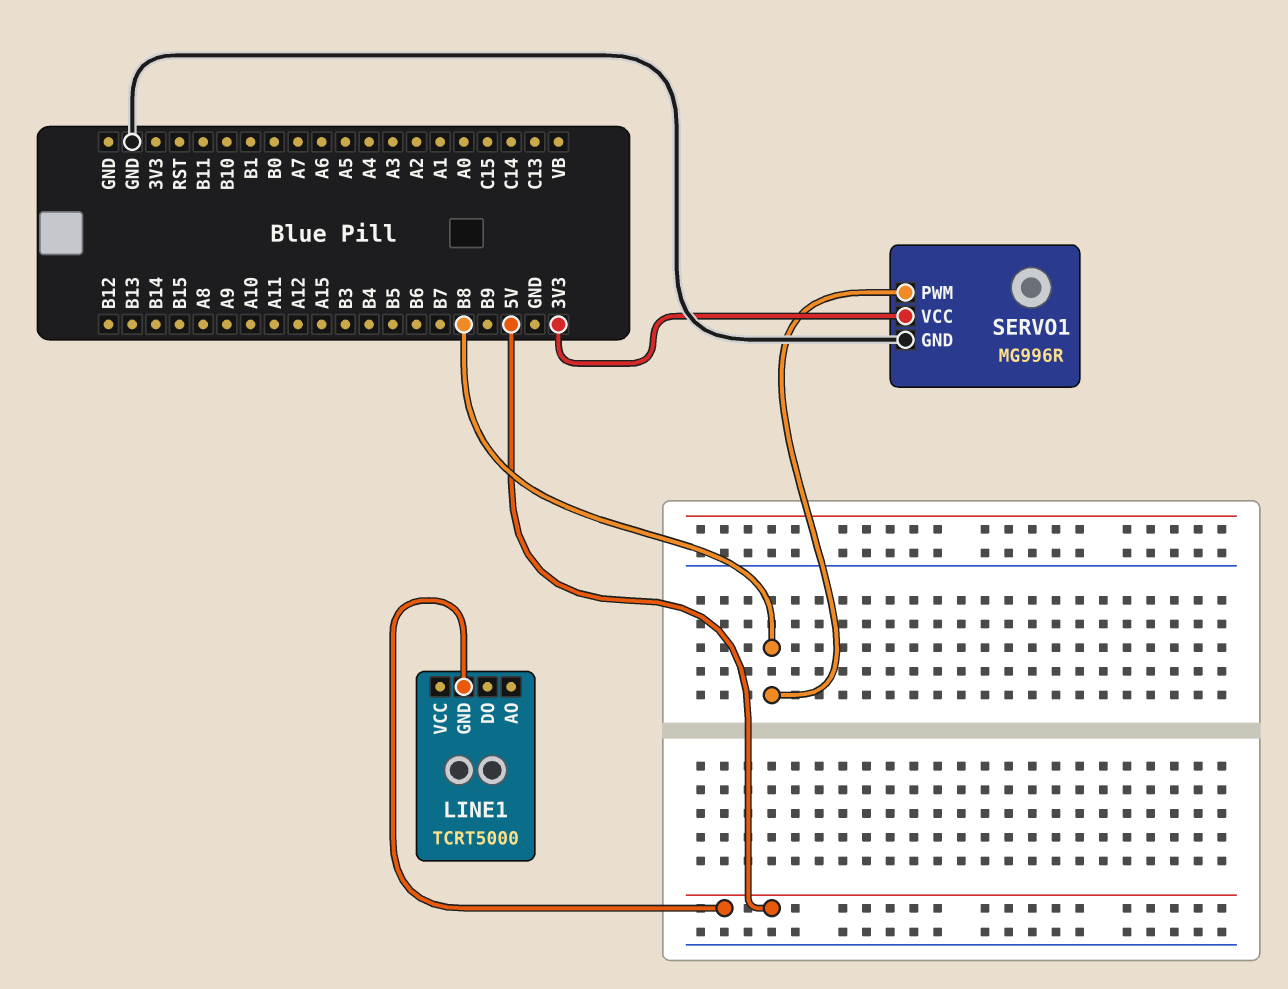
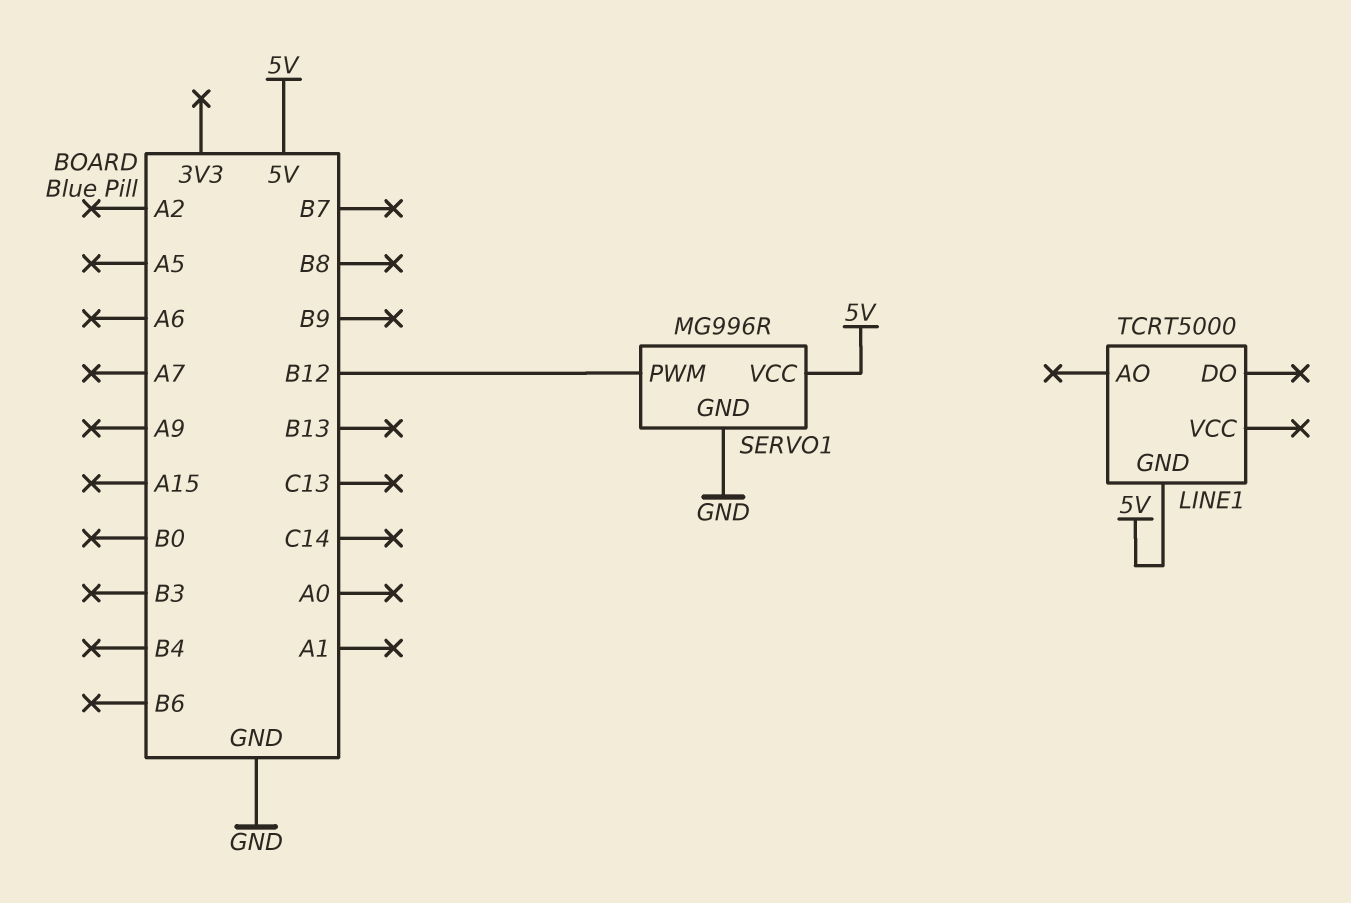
SERVO1 pin PWM: B8 -> B12
SERVO1 pin VCC: 3V3 -> 5V

